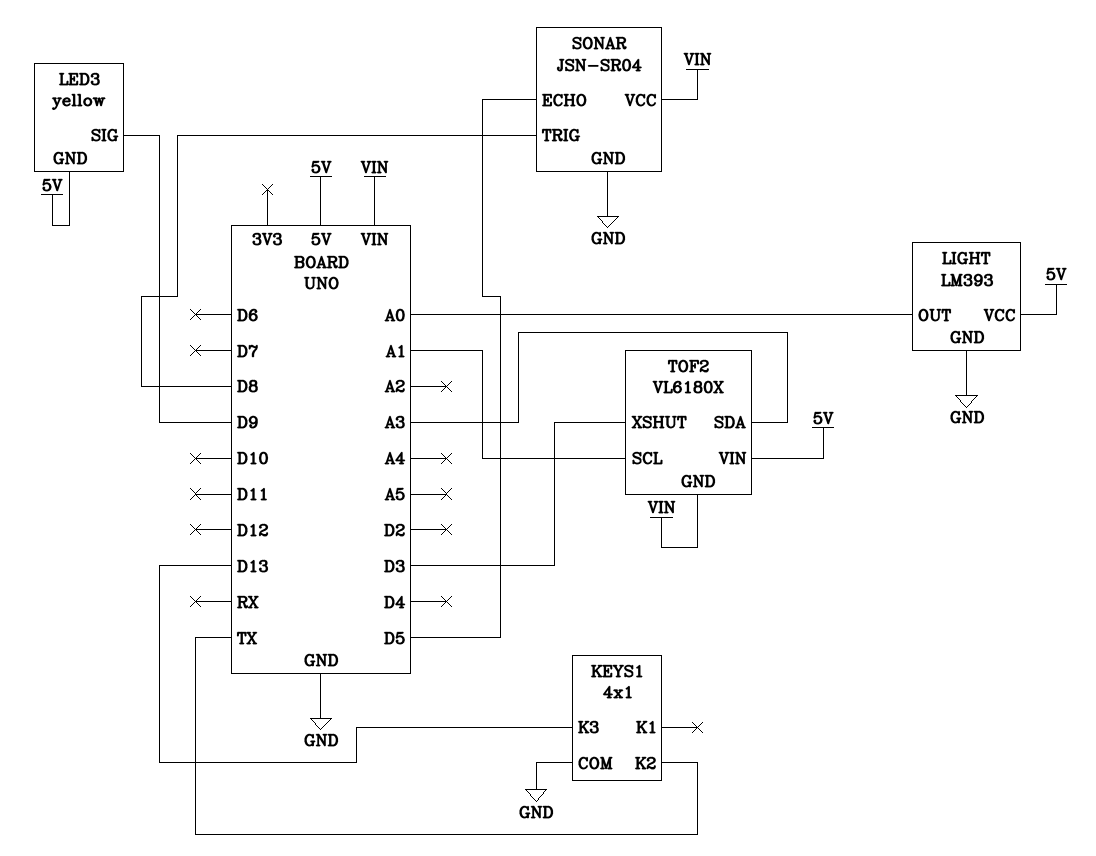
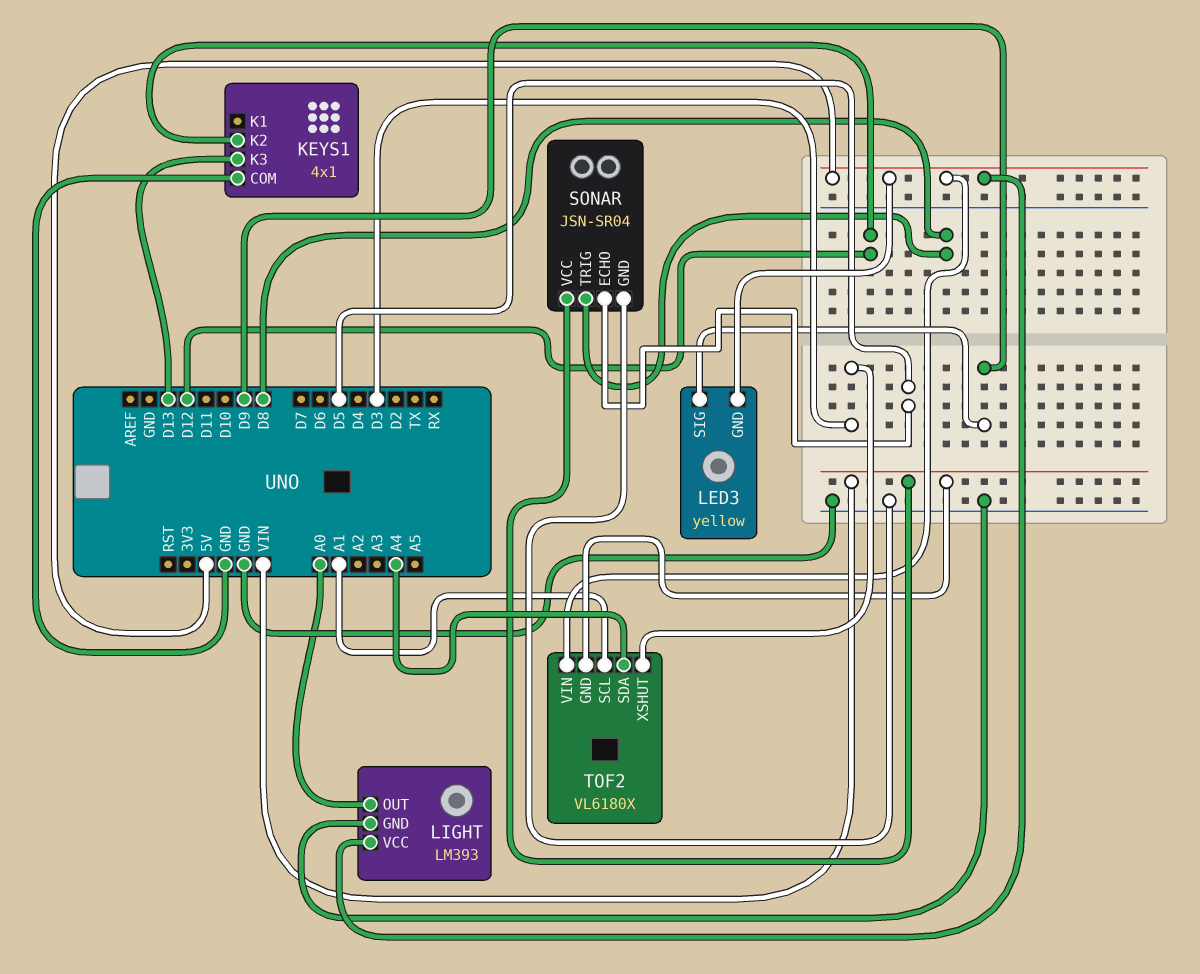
KEYS1 pin K2: TX -> D12
TOF2 pin SDA: A3 -> A4

